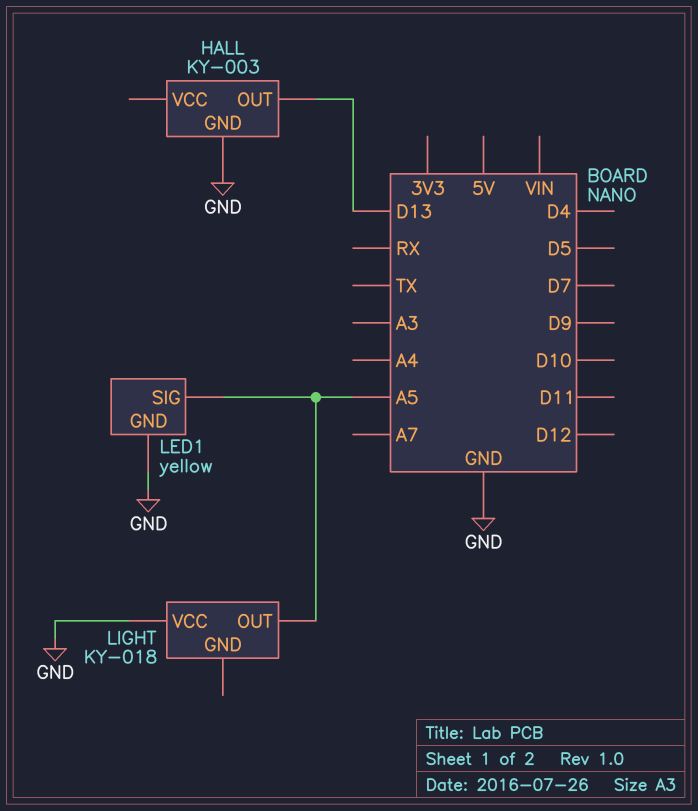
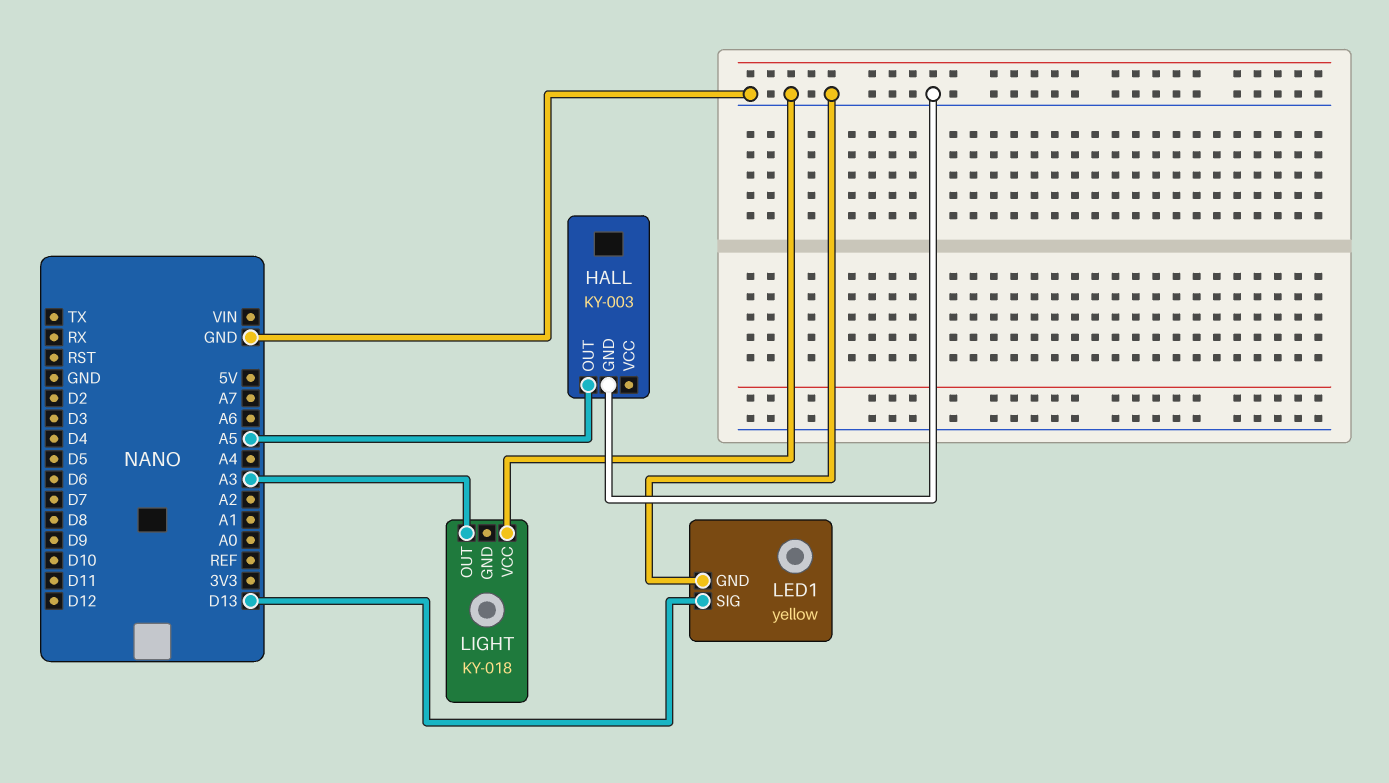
HALL pin OUT: D13 -> A5
LED1 pin SIG: A5 -> D13
LIGHT pin OUT: A5 -> A3

